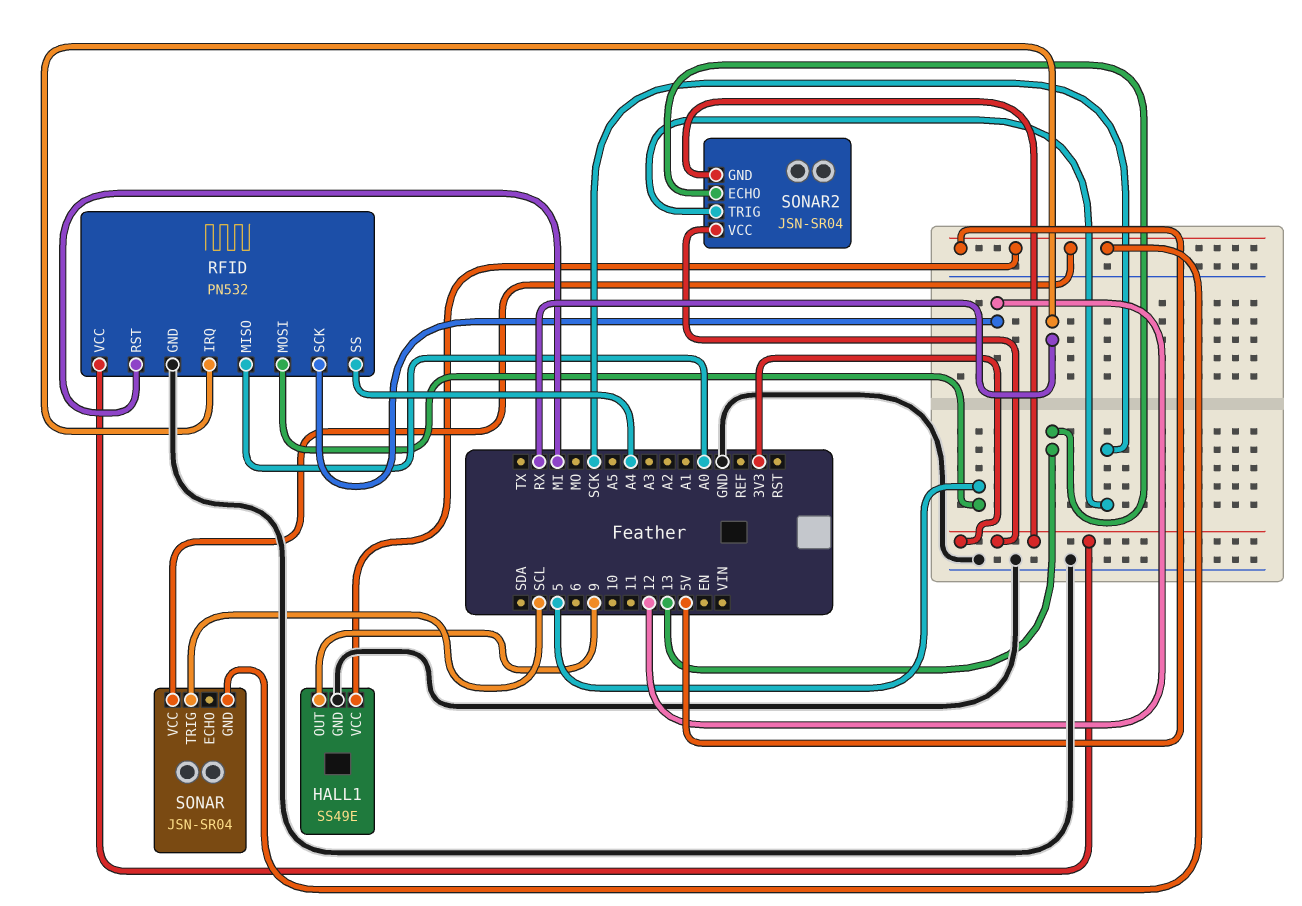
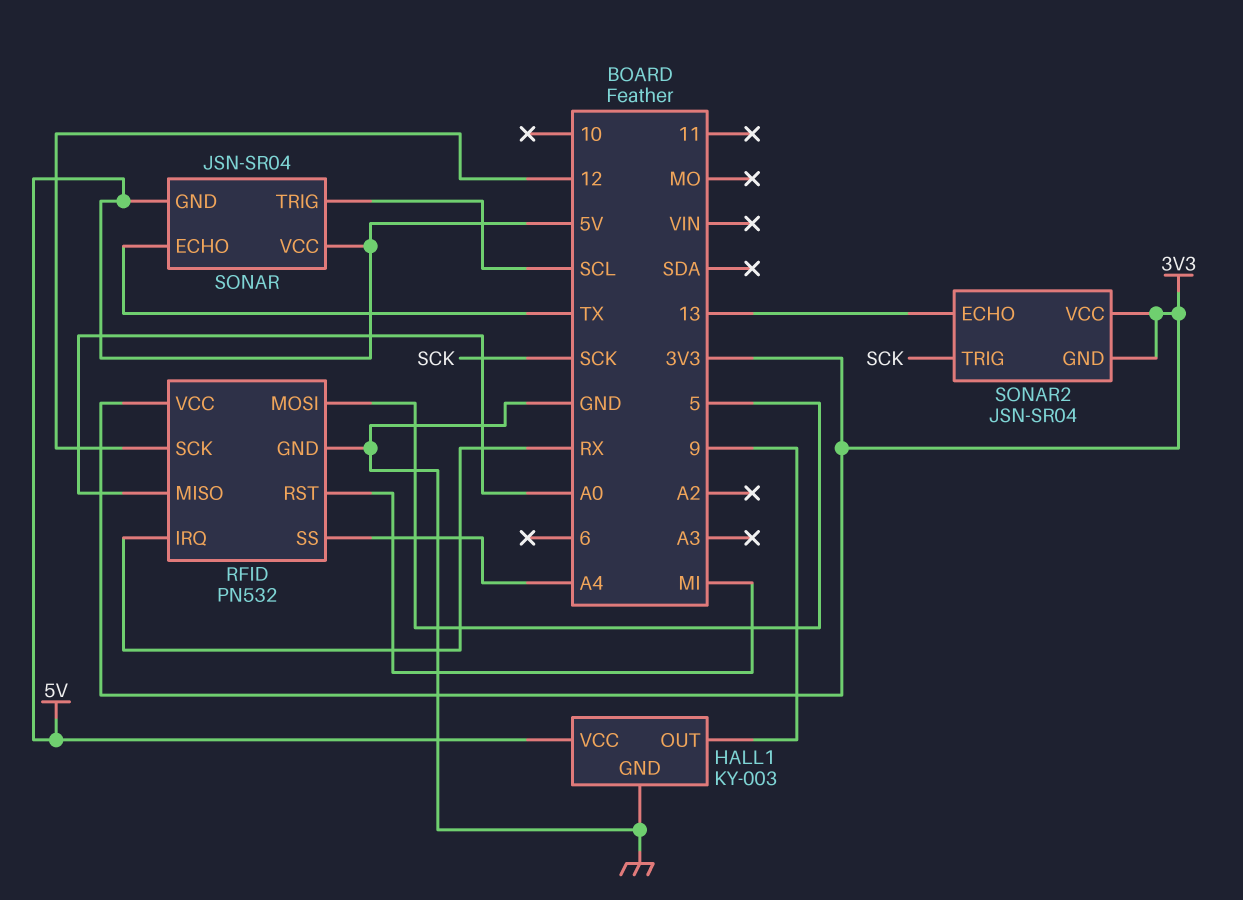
HALL1: SS49E -> KY-003
SONAR pin ECHO: none -> TX

